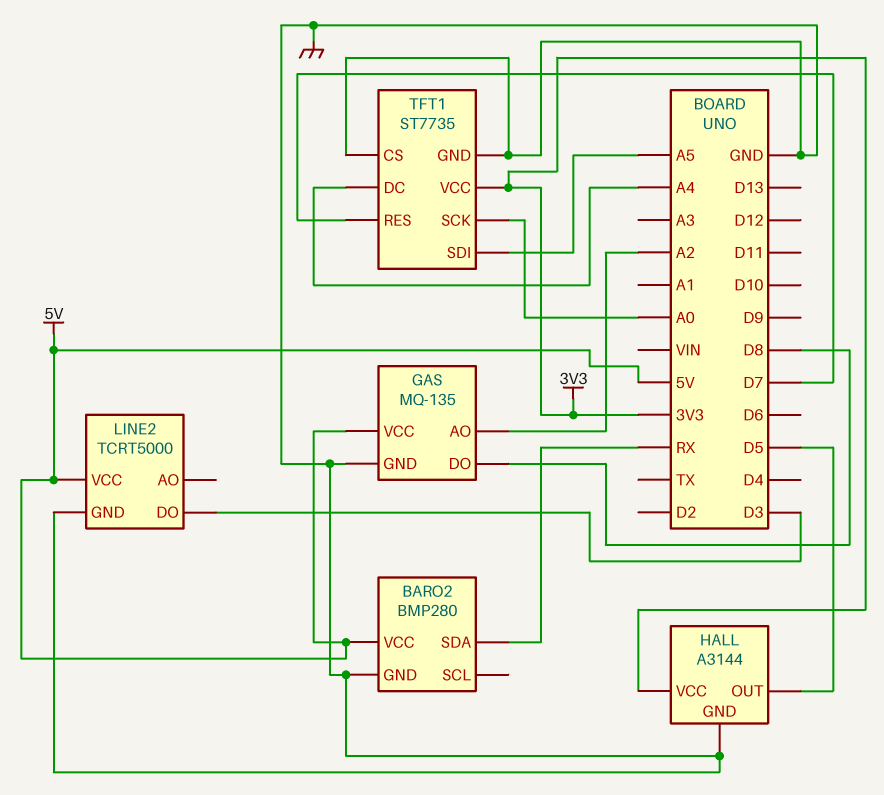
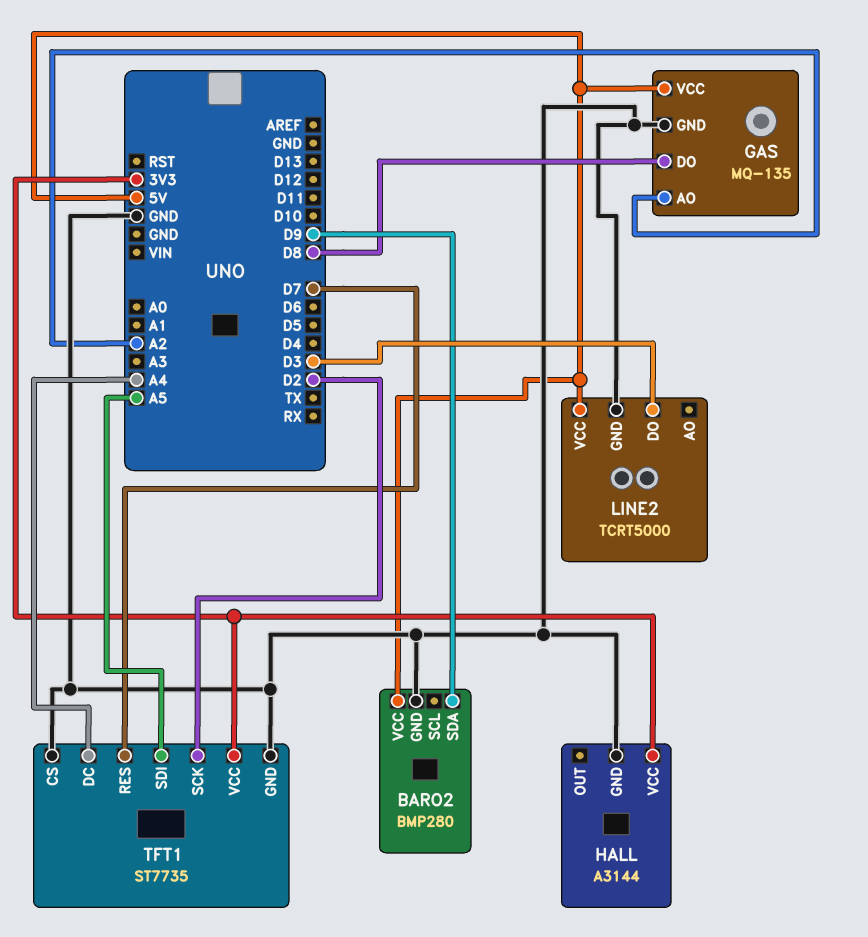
BARO2 pin SDA: RX -> D9
HALL pin OUT: D5 -> none
TFT1 pin SCK: A0 -> D2

